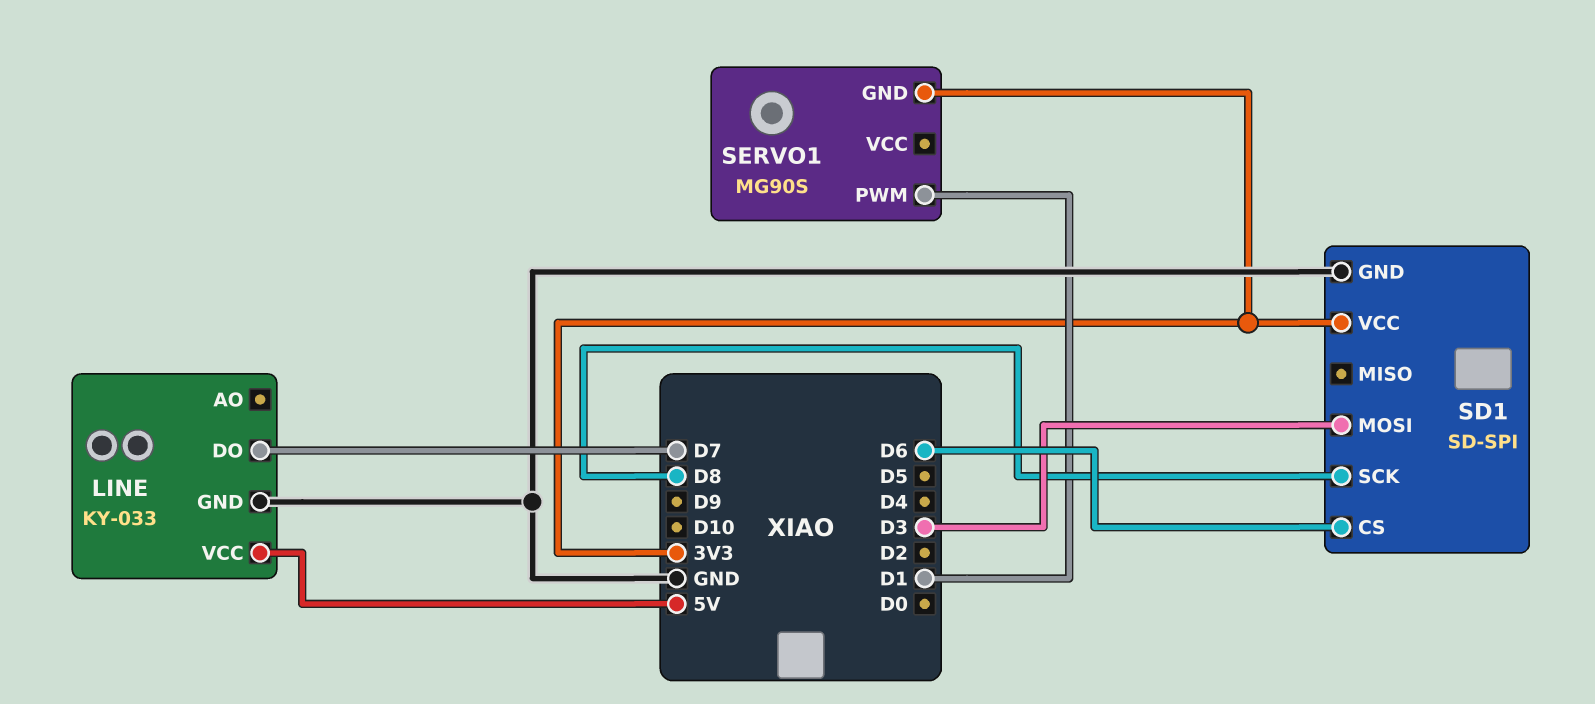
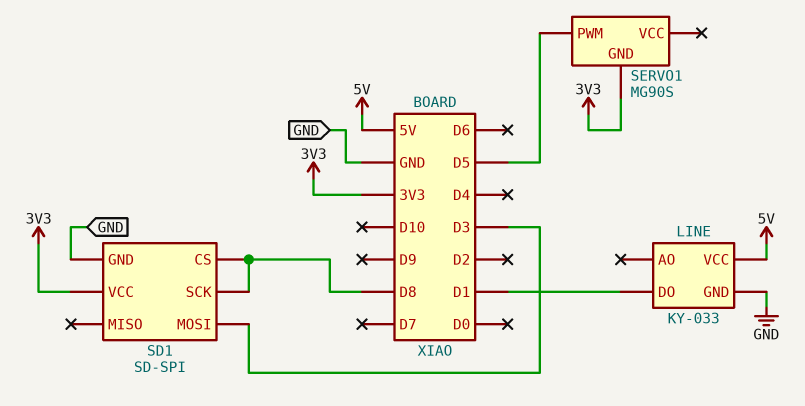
LINE pin DO: D7 -> D1
SD1 pin CS: D6 -> D8
SERVO1 pin PWM: D1 -> D5

